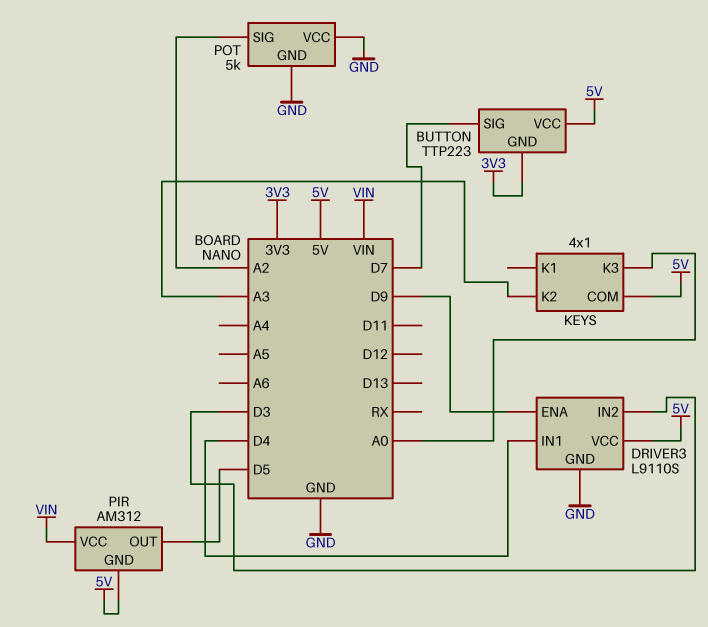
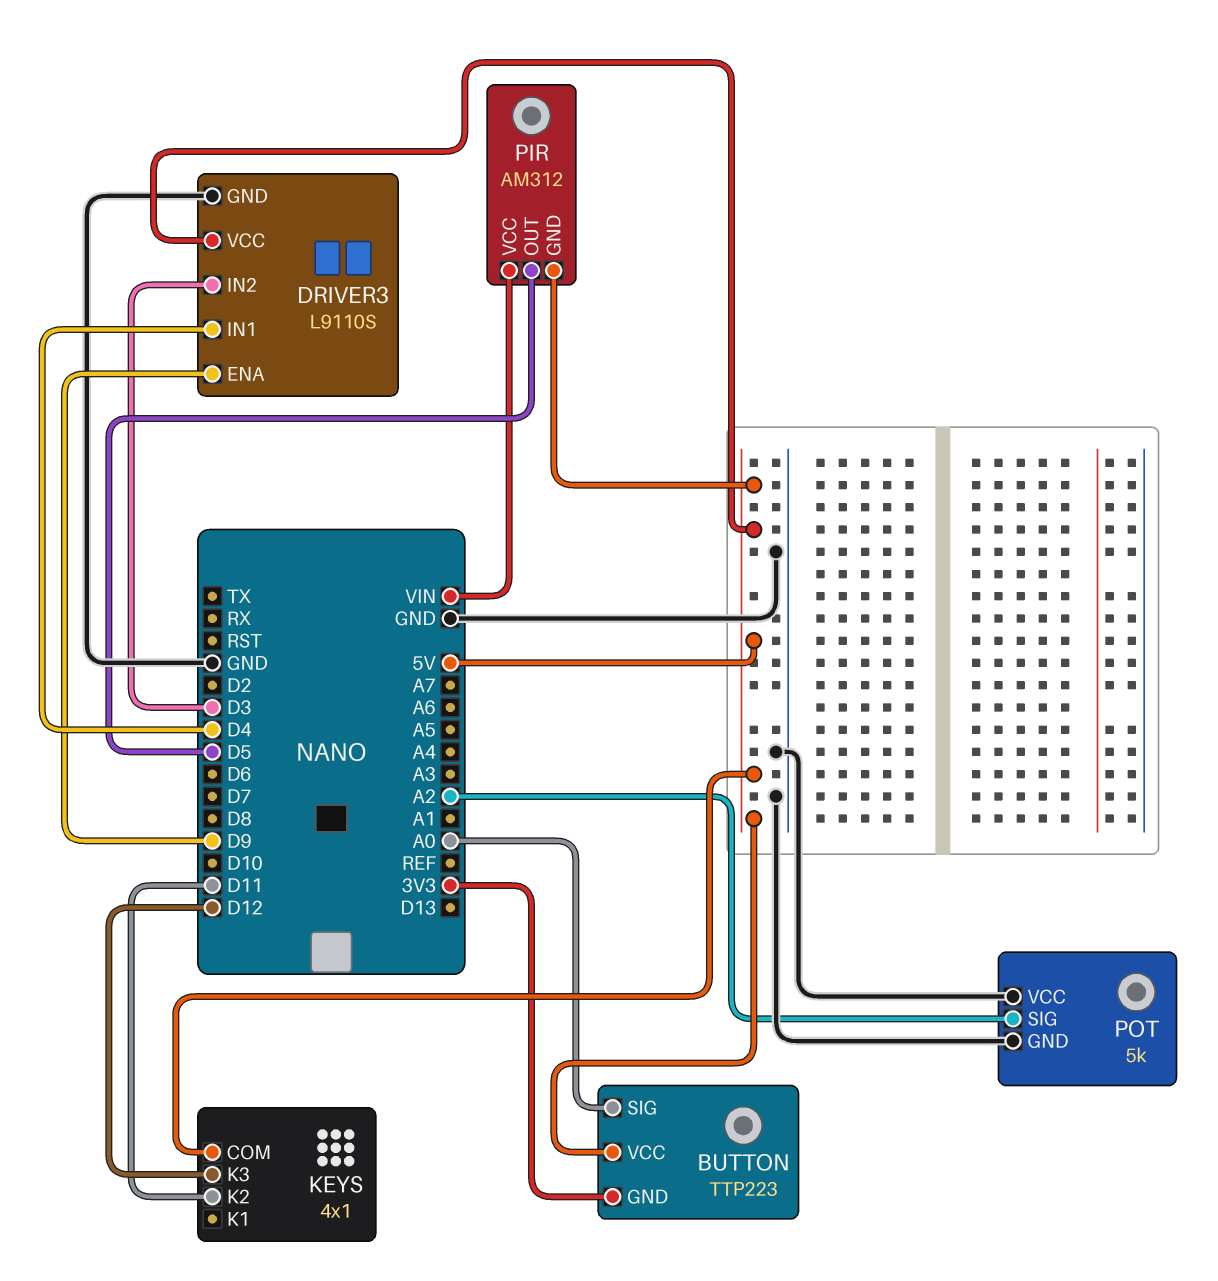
BUTTON pin SIG: D7 -> A0
KEYS pin K2: A3 -> D11
KEYS pin K3: A0 -> D12

